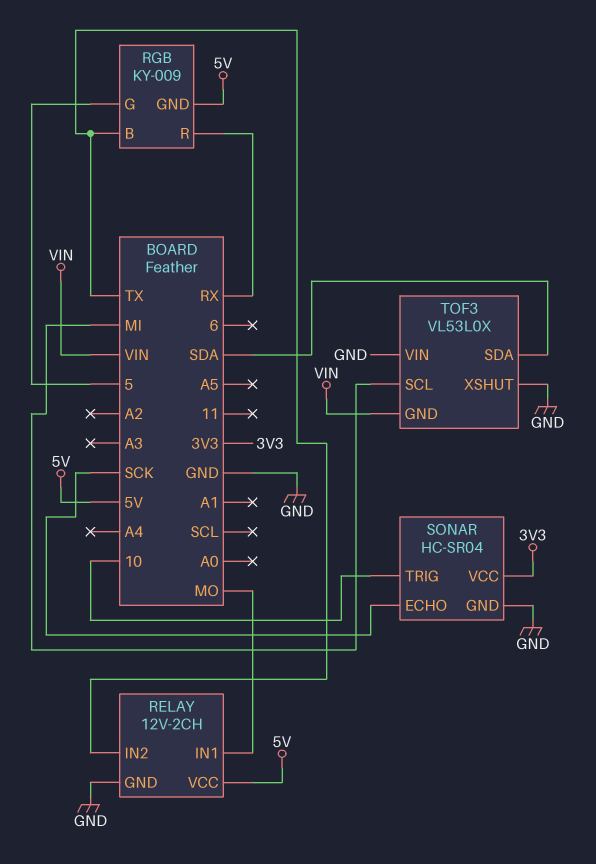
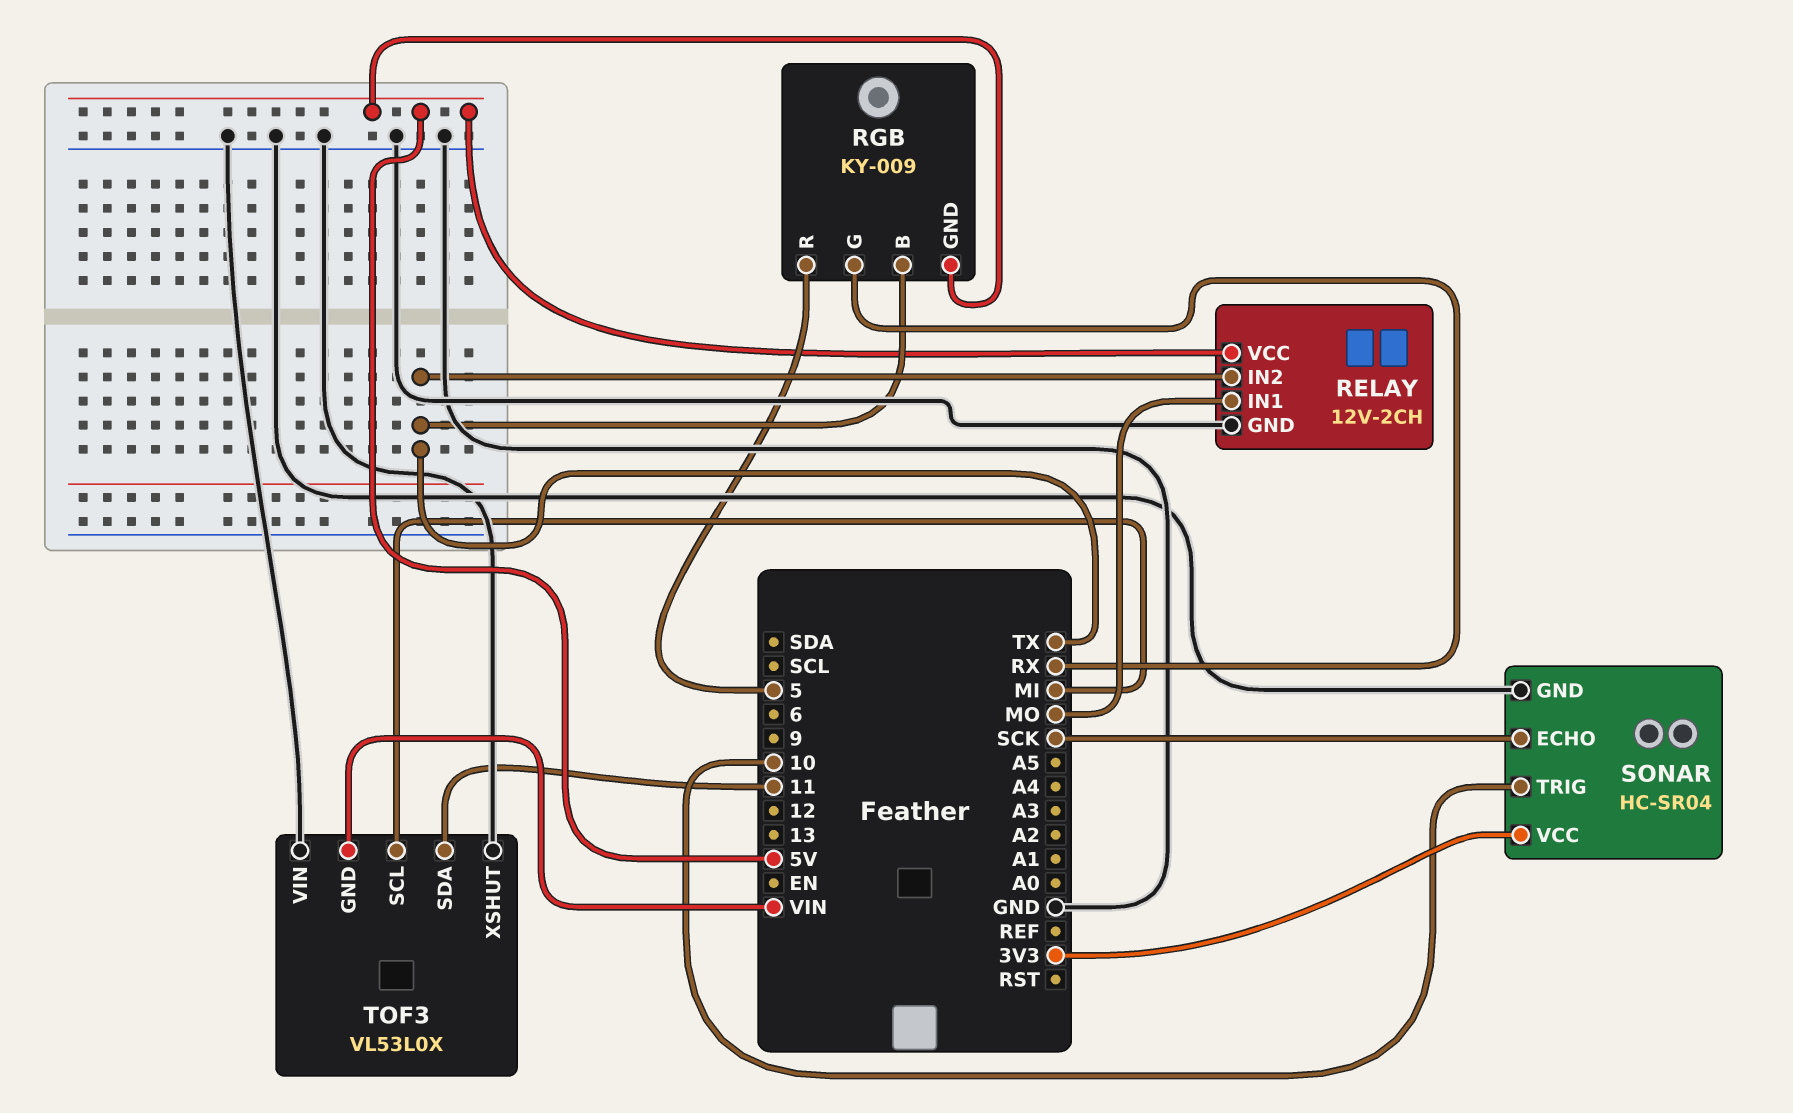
RGB pin G: 5 -> RX
RGB pin R: RX -> 5
TOF3 pin SDA: SDA -> 11

